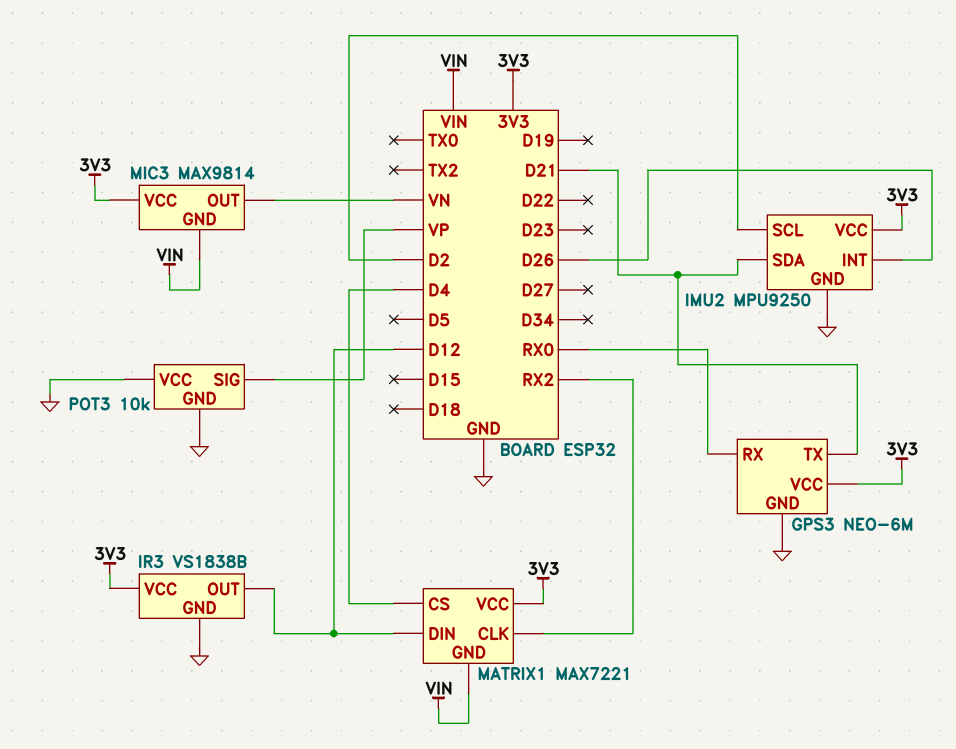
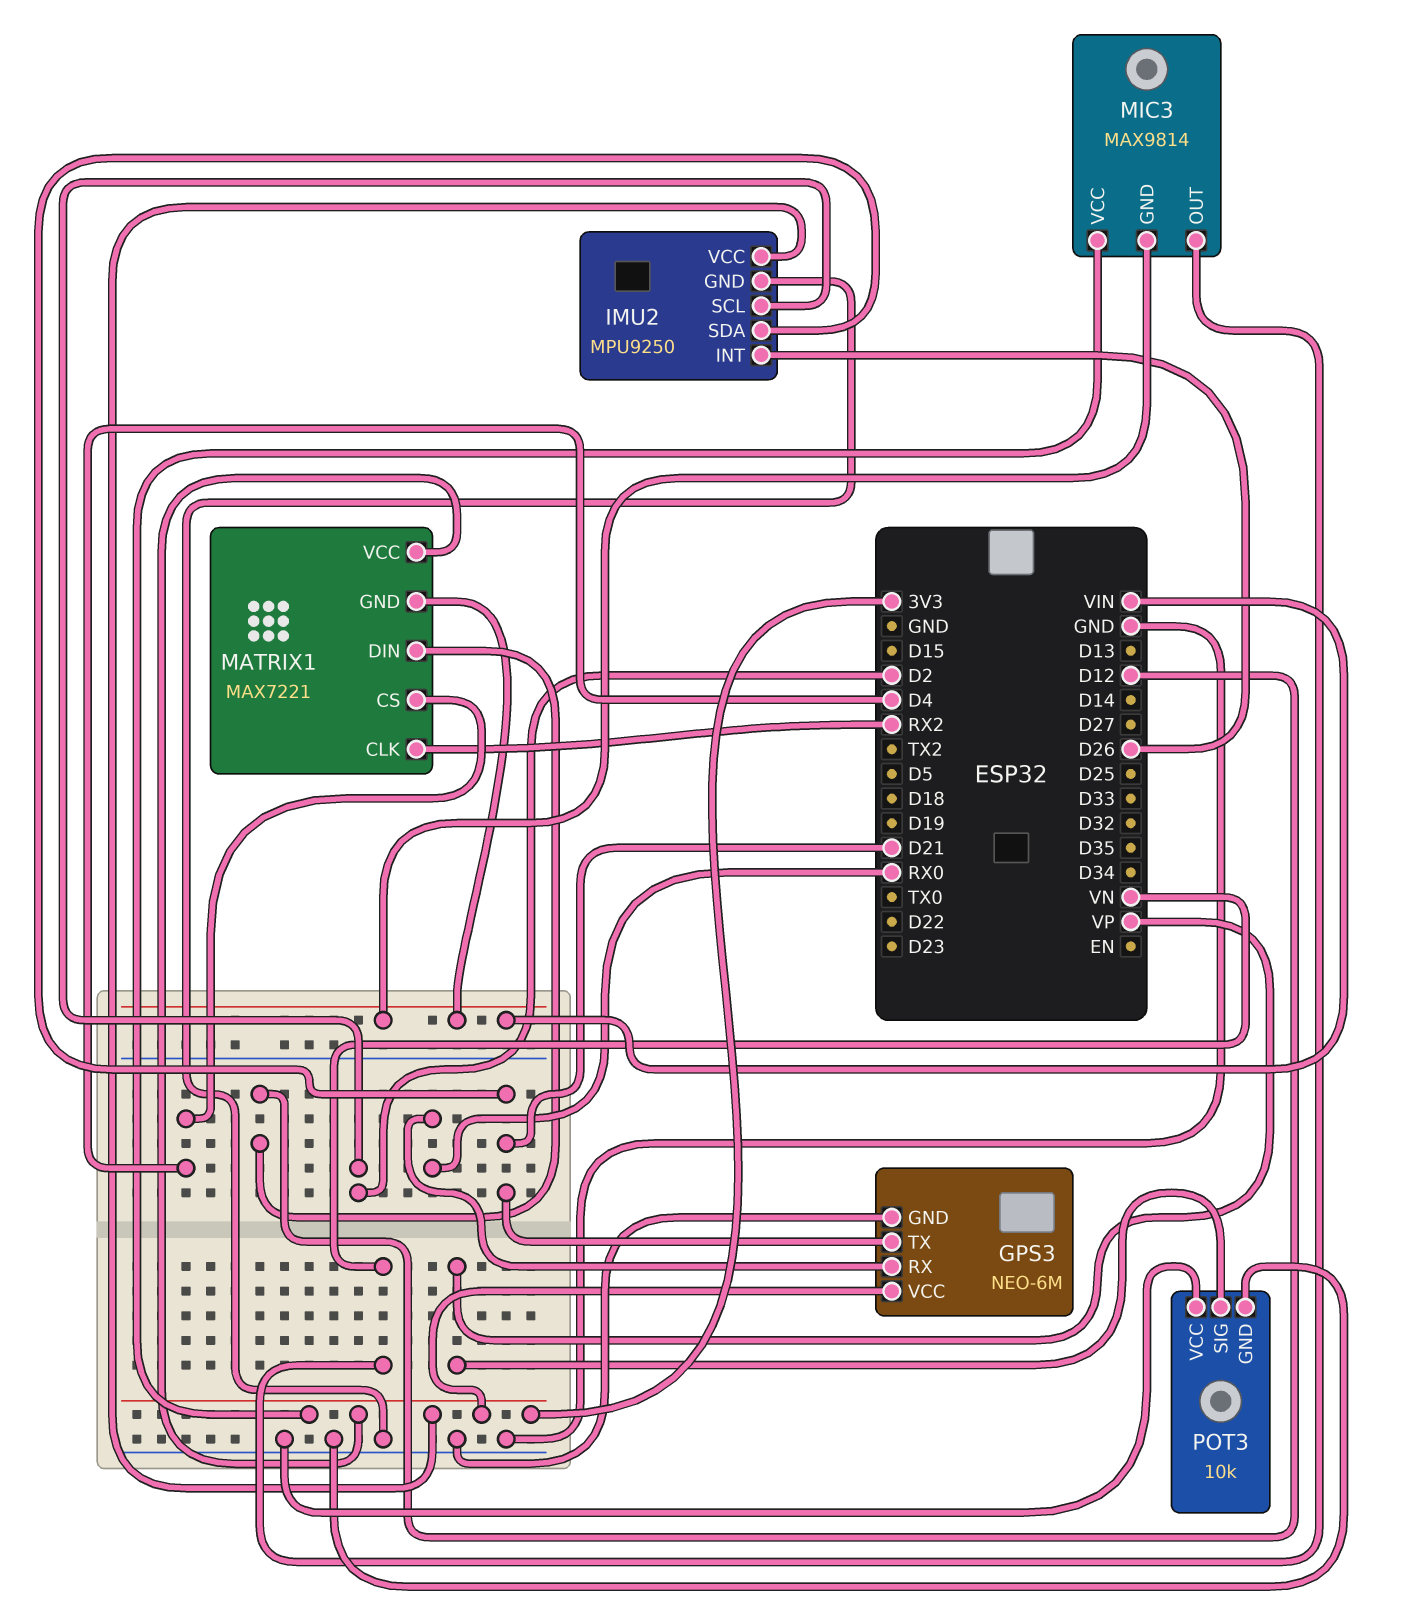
IR3: VS1838B -> none
IR3 pin GND: GND -> none
IR3 pin OUT: D12 -> none
IR3 pin VCC: 3V3 -> none

